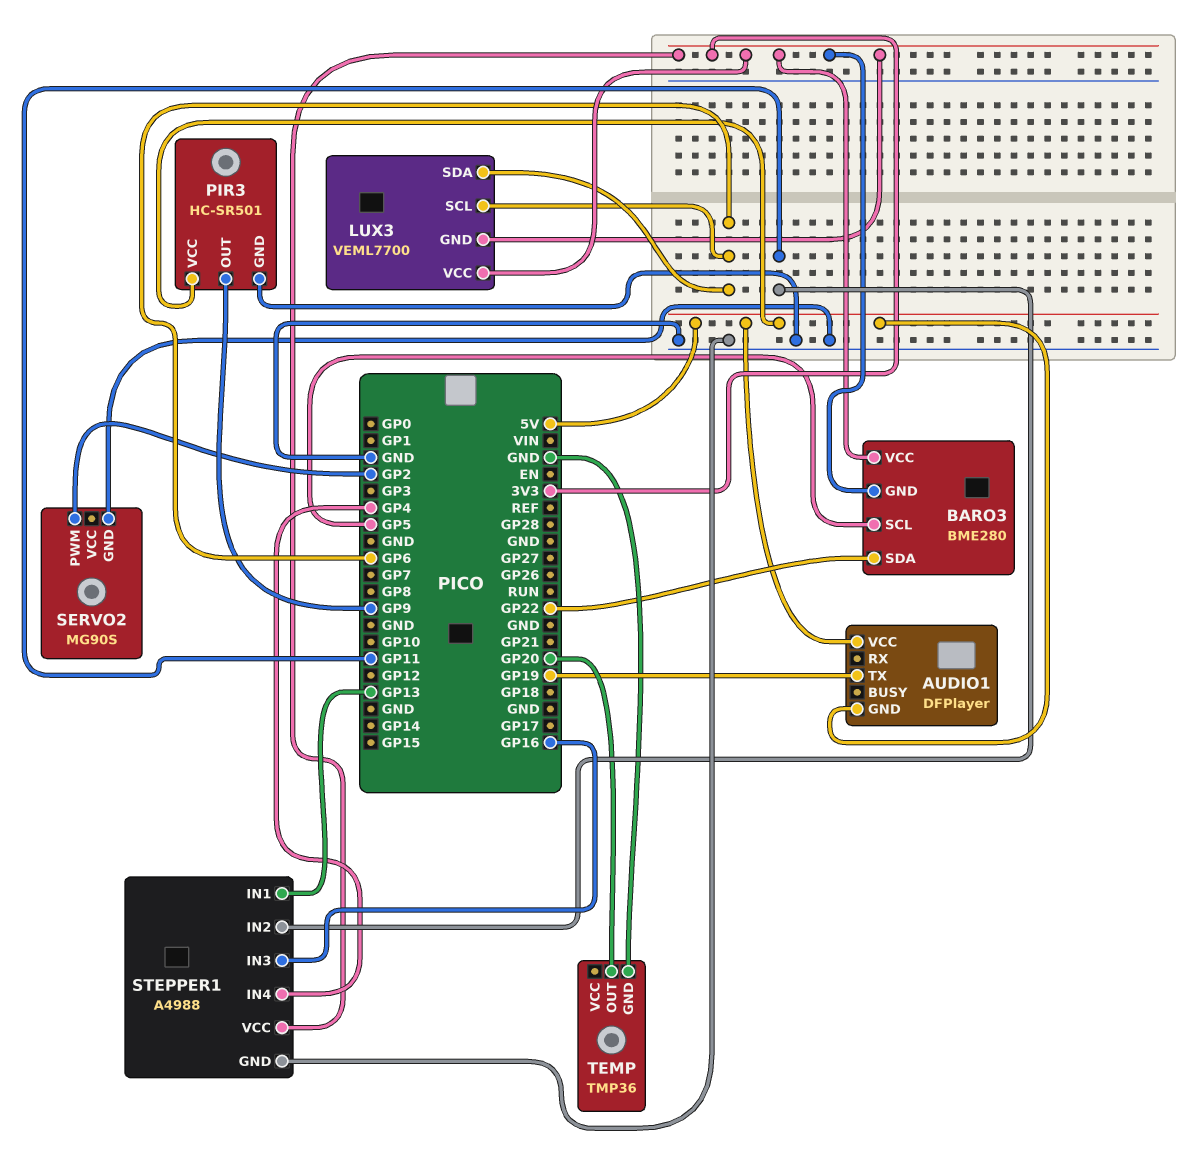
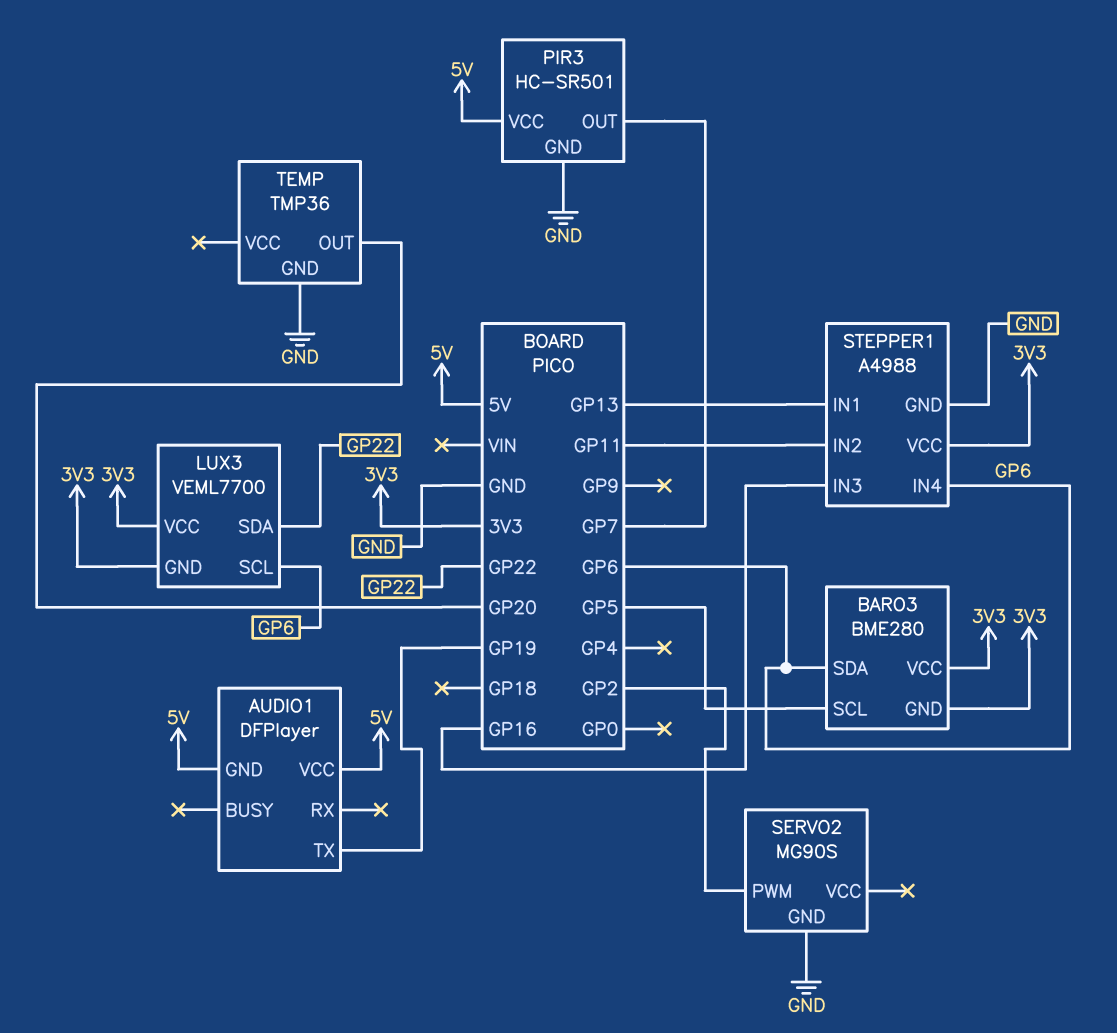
BARO3 pin SDA: GP22 -> GP6
LUX3 pin SDA: GP6 -> GP22
PIR3 pin OUT: GP9 -> GP7
STEPPER1 pin IN4: GP4 -> GP6

